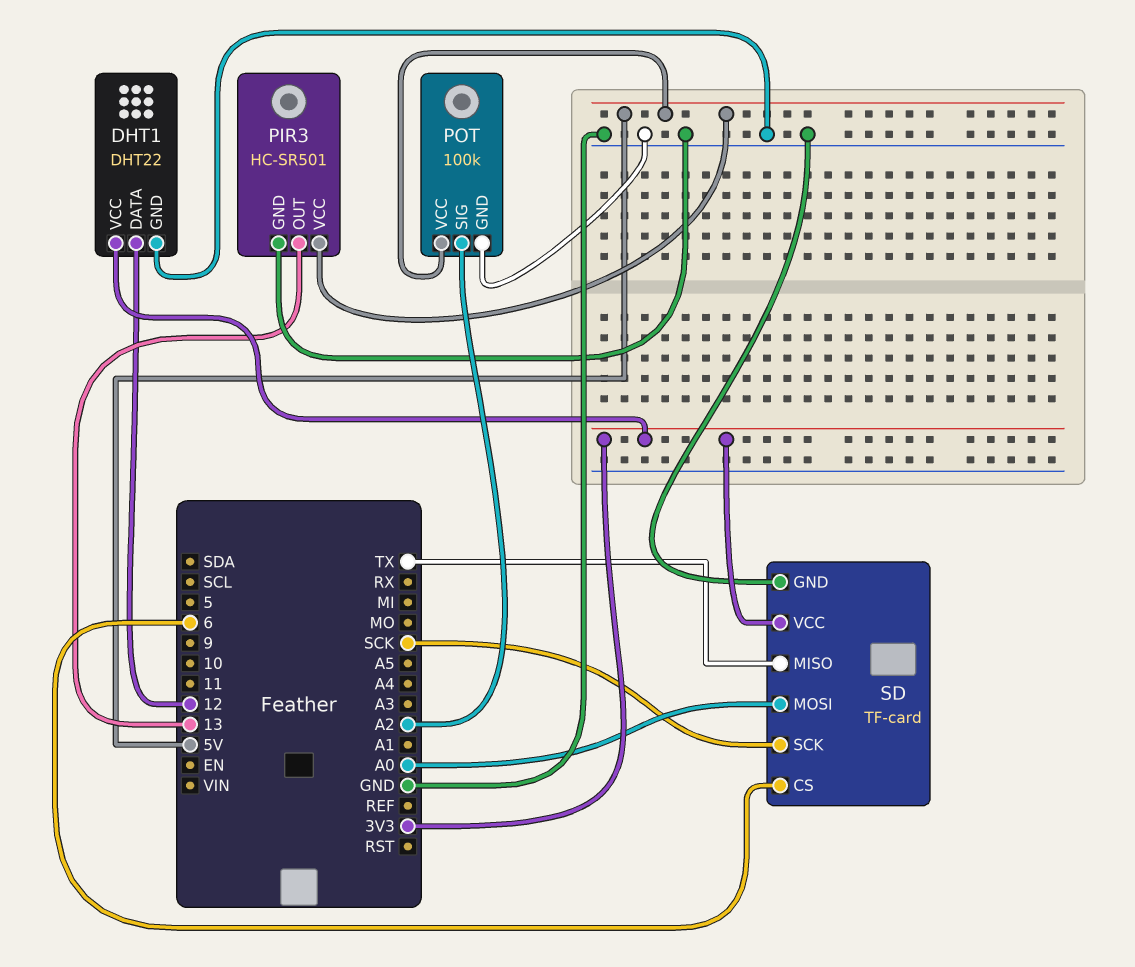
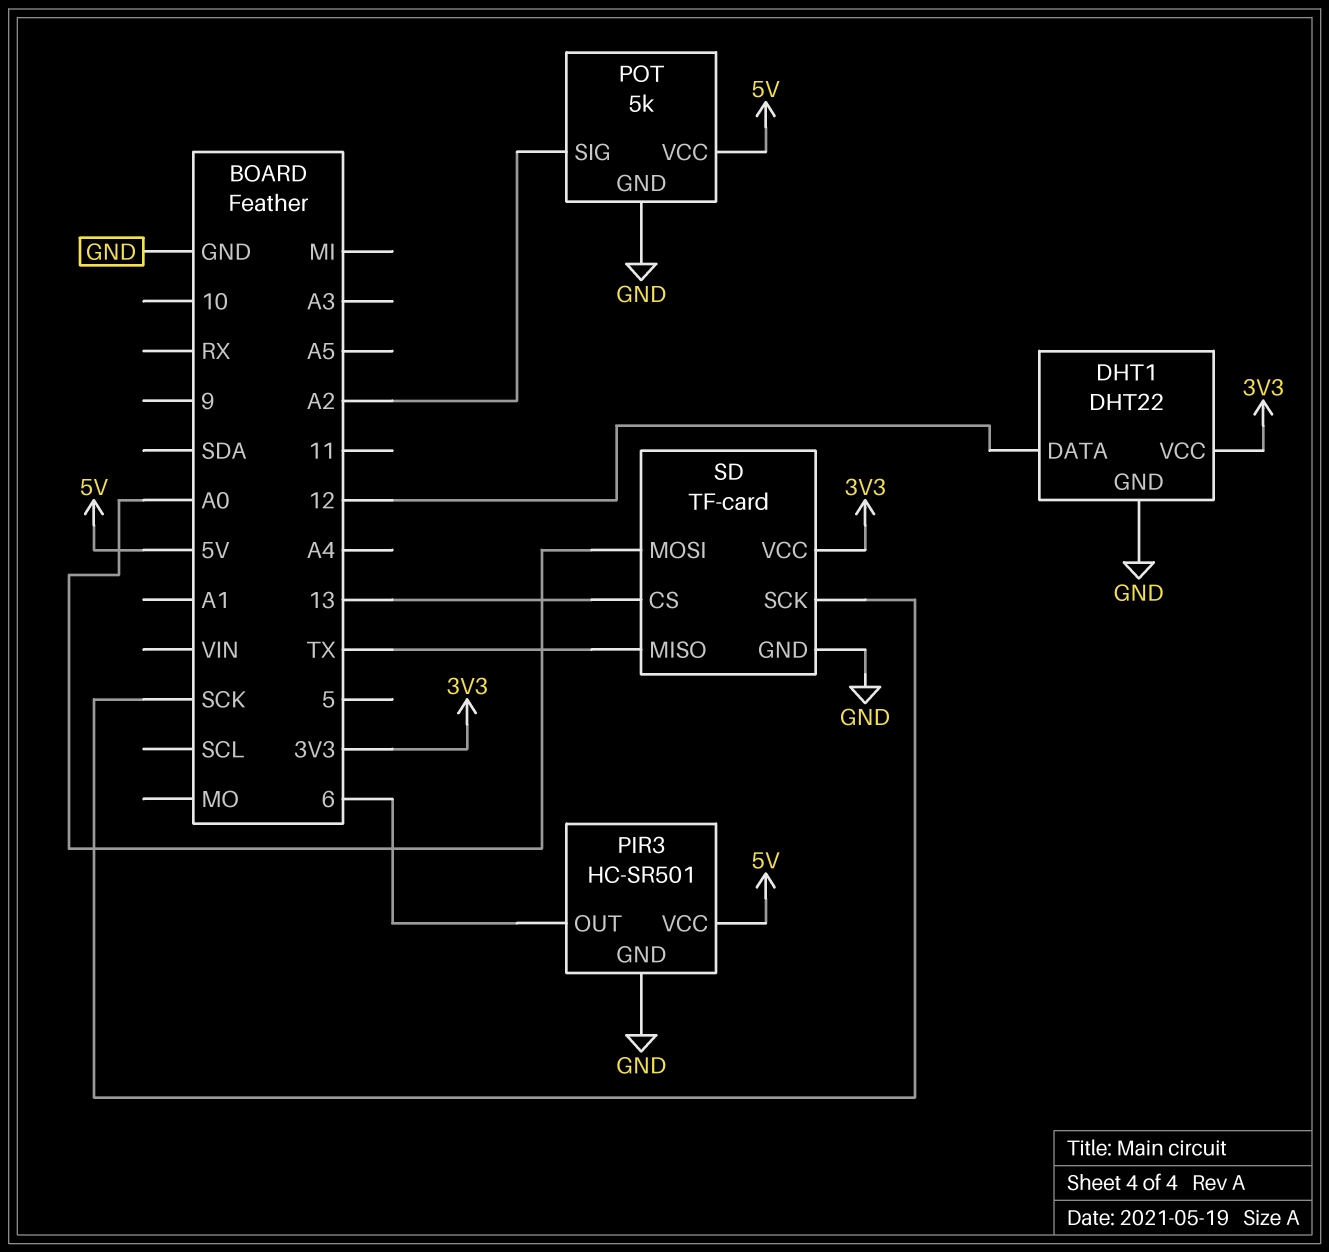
PIR3 pin OUT: 13 -> 6
POT: 100k -> 5k
SD pin CS: 6 -> 13

